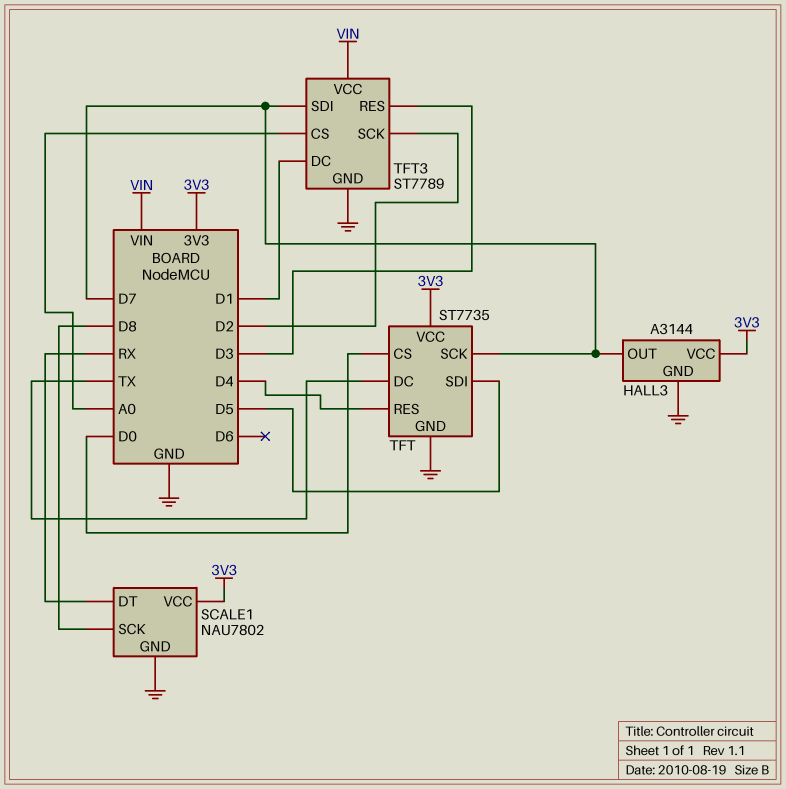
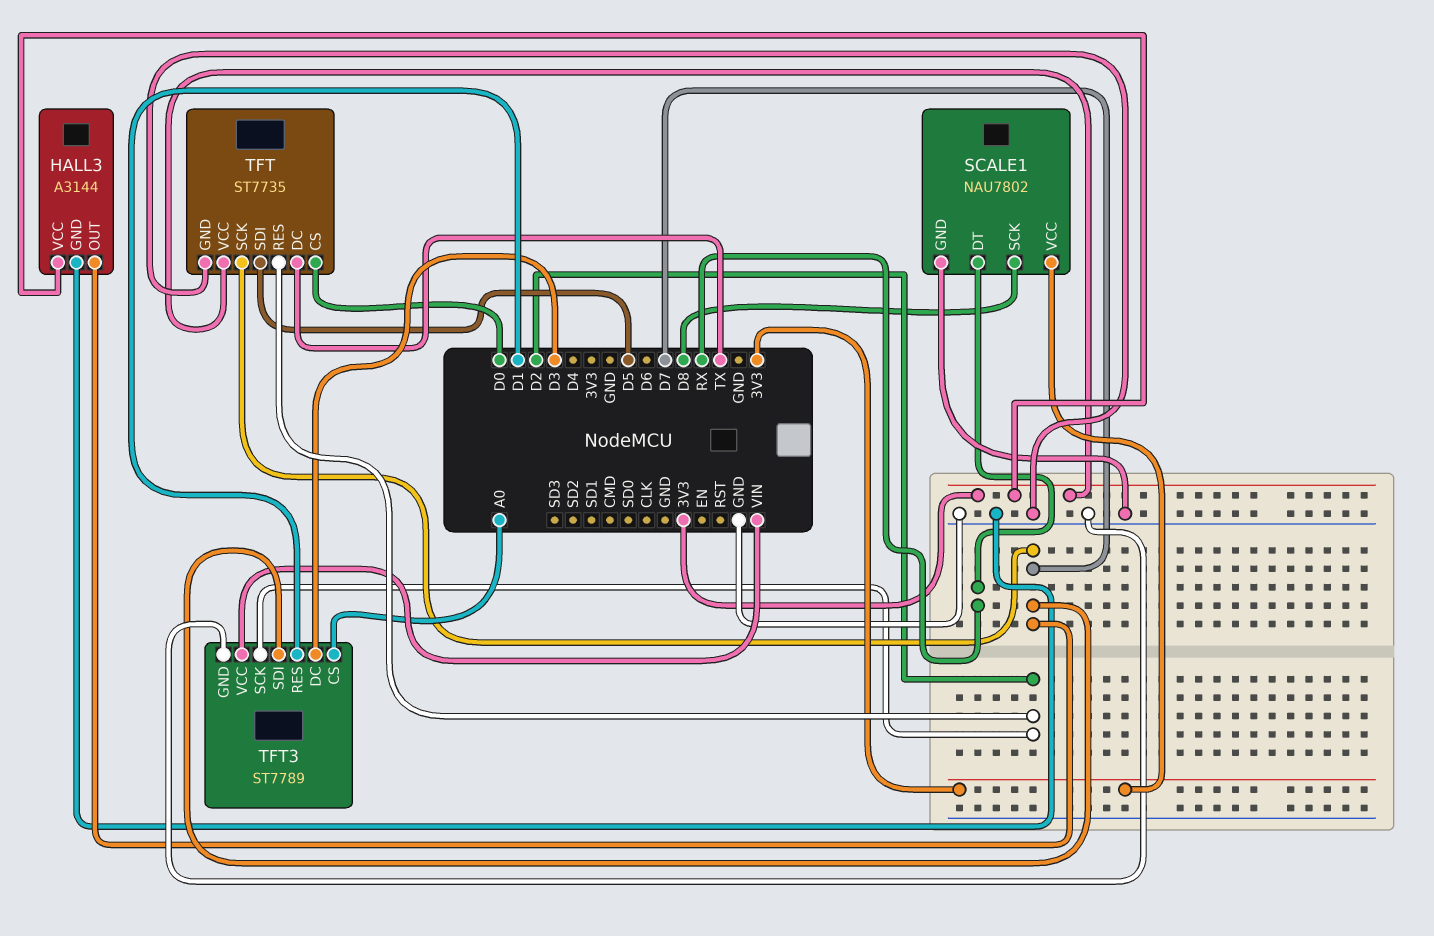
TFT pin RES: D4 -> D2
TFT3 pin DC: D1 -> D3
TFT3 pin RES: D3 -> D1

